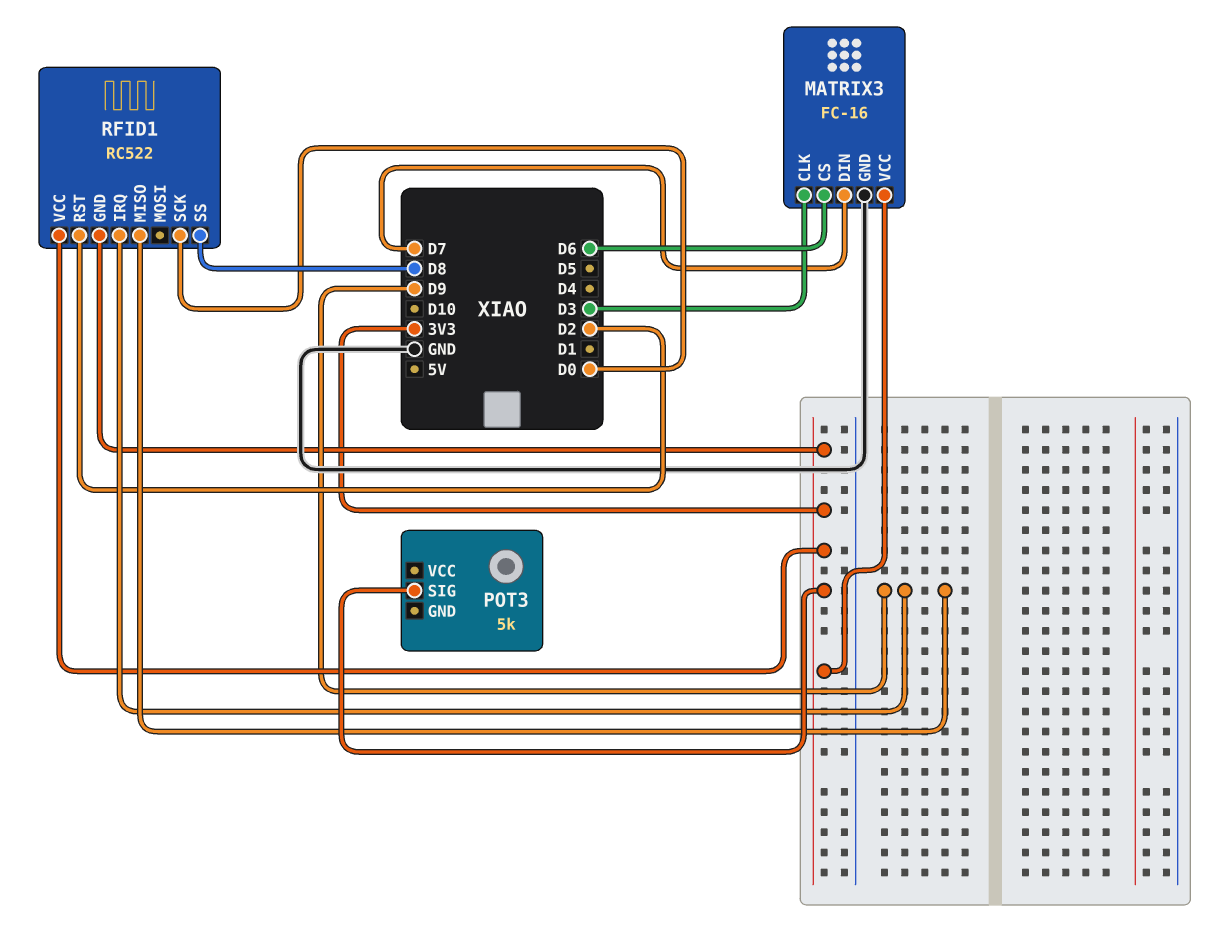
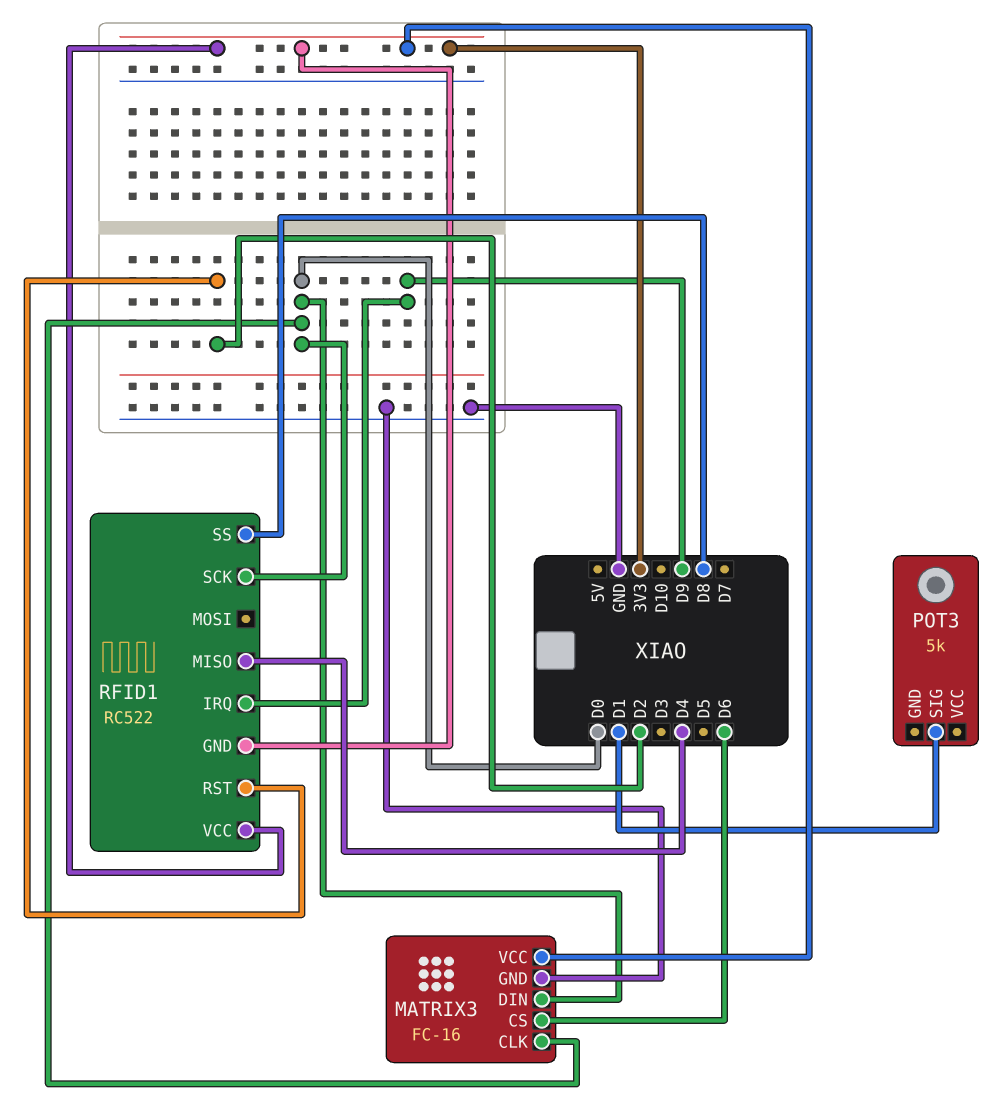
MATRIX3 pin CLK: D3 -> D0
MATRIX3 pin DIN: D7 -> D0
POT3 pin SIG: 3V3 -> D1
RFID1 pin MISO: D9 -> D4

